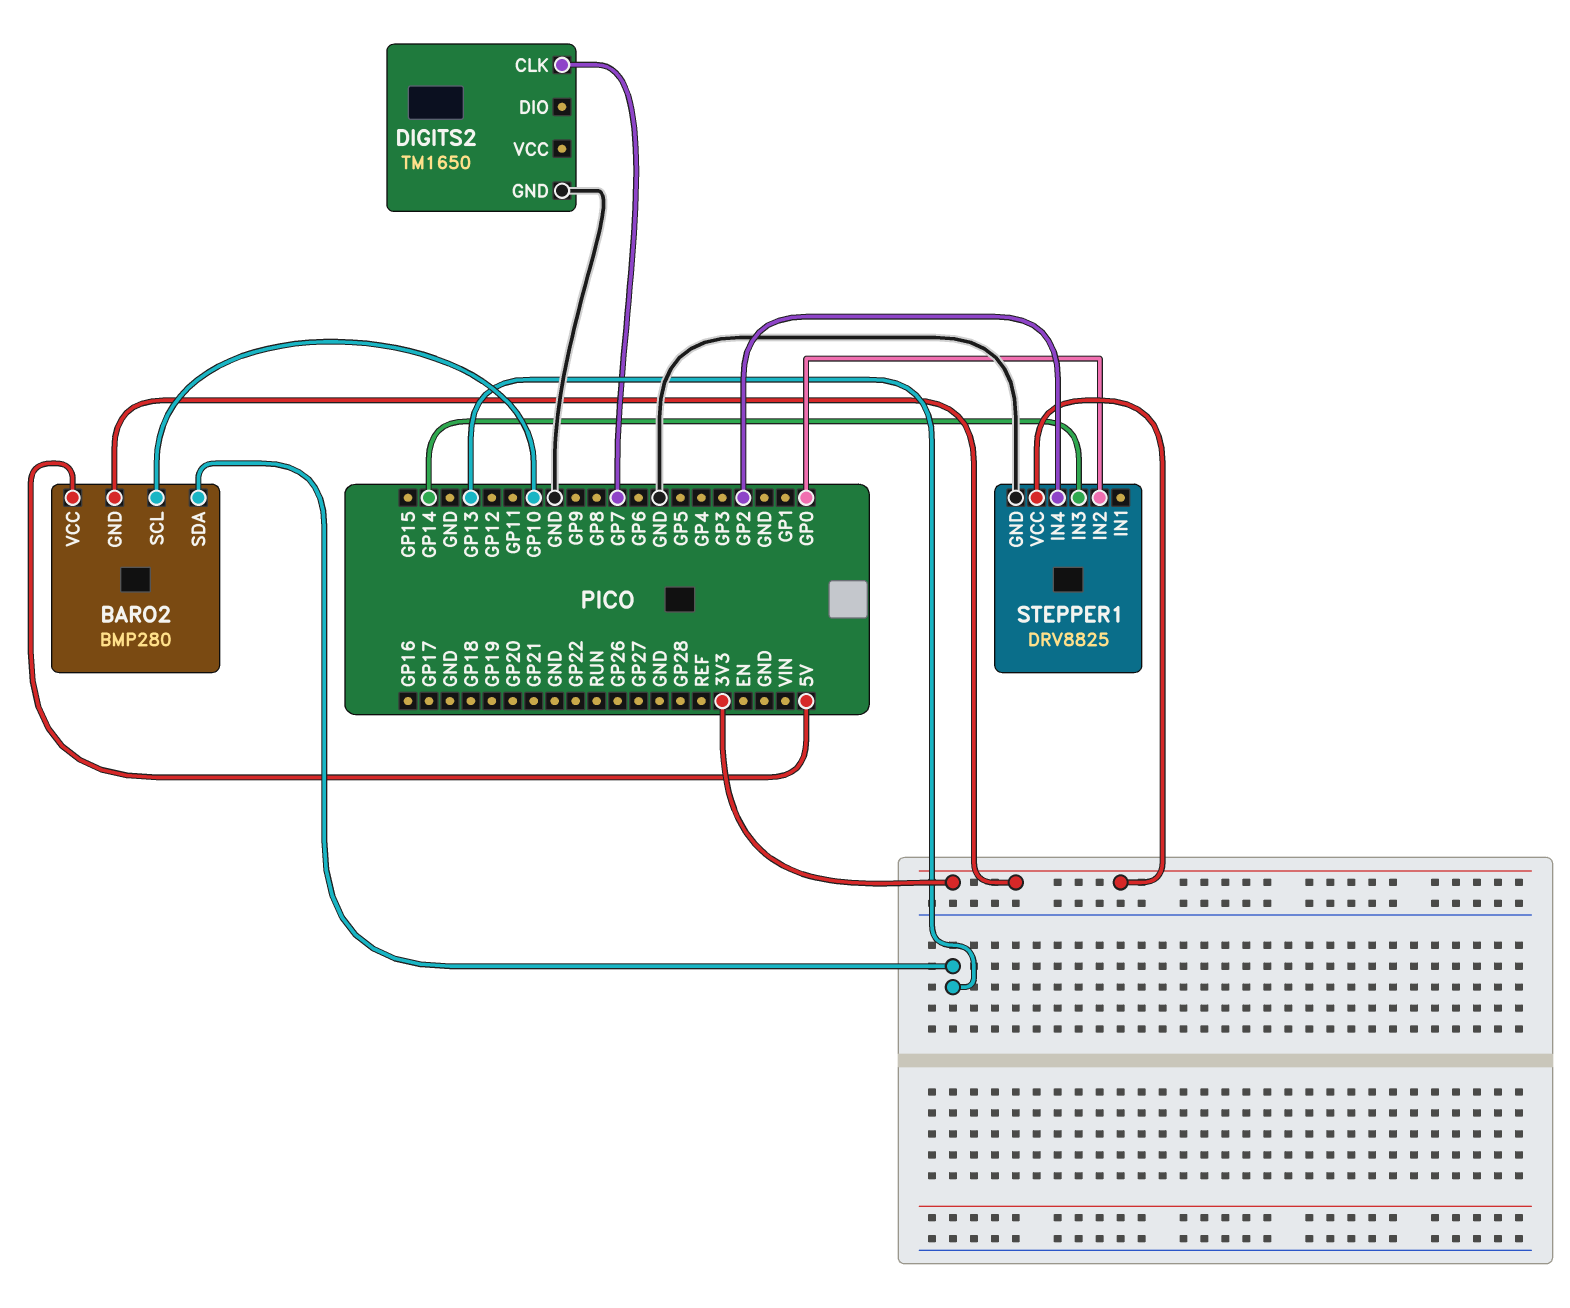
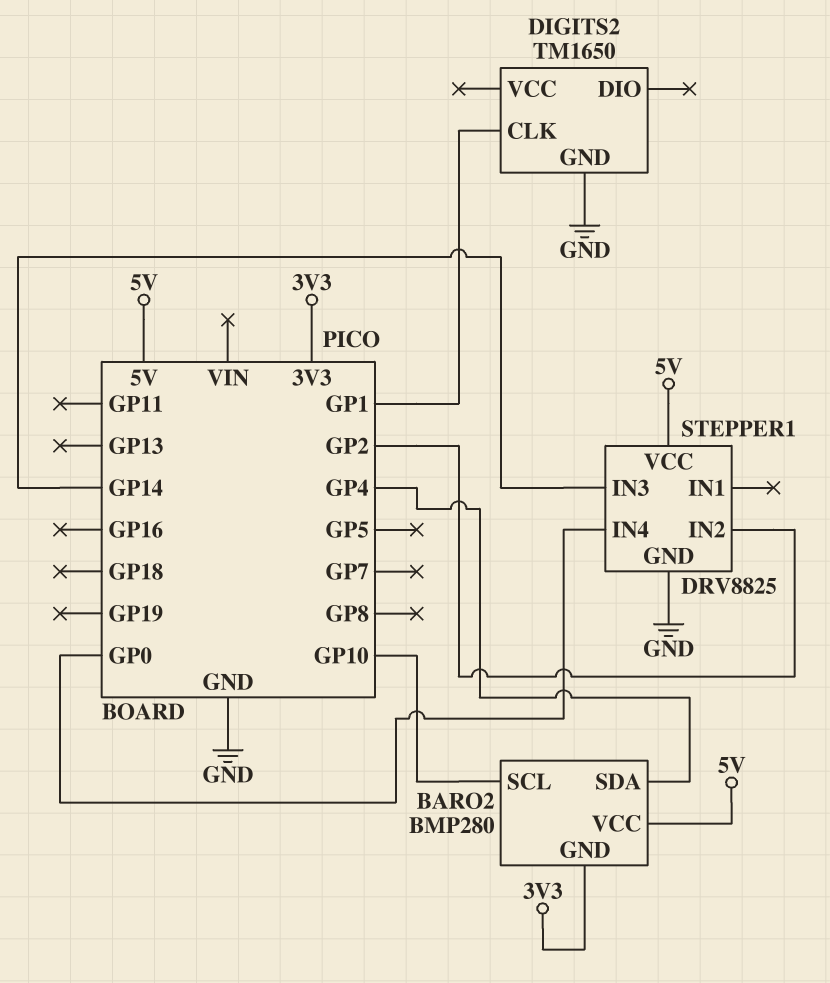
BARO2 pin SDA: GP13 -> GP4
DIGITS2 pin CLK: GP7 -> GP1
STEPPER1 pin IN2: GP0 -> GP2
STEPPER1 pin IN4: GP2 -> GP0
STEPPER1 pin VCC: 3V3 -> 5V

